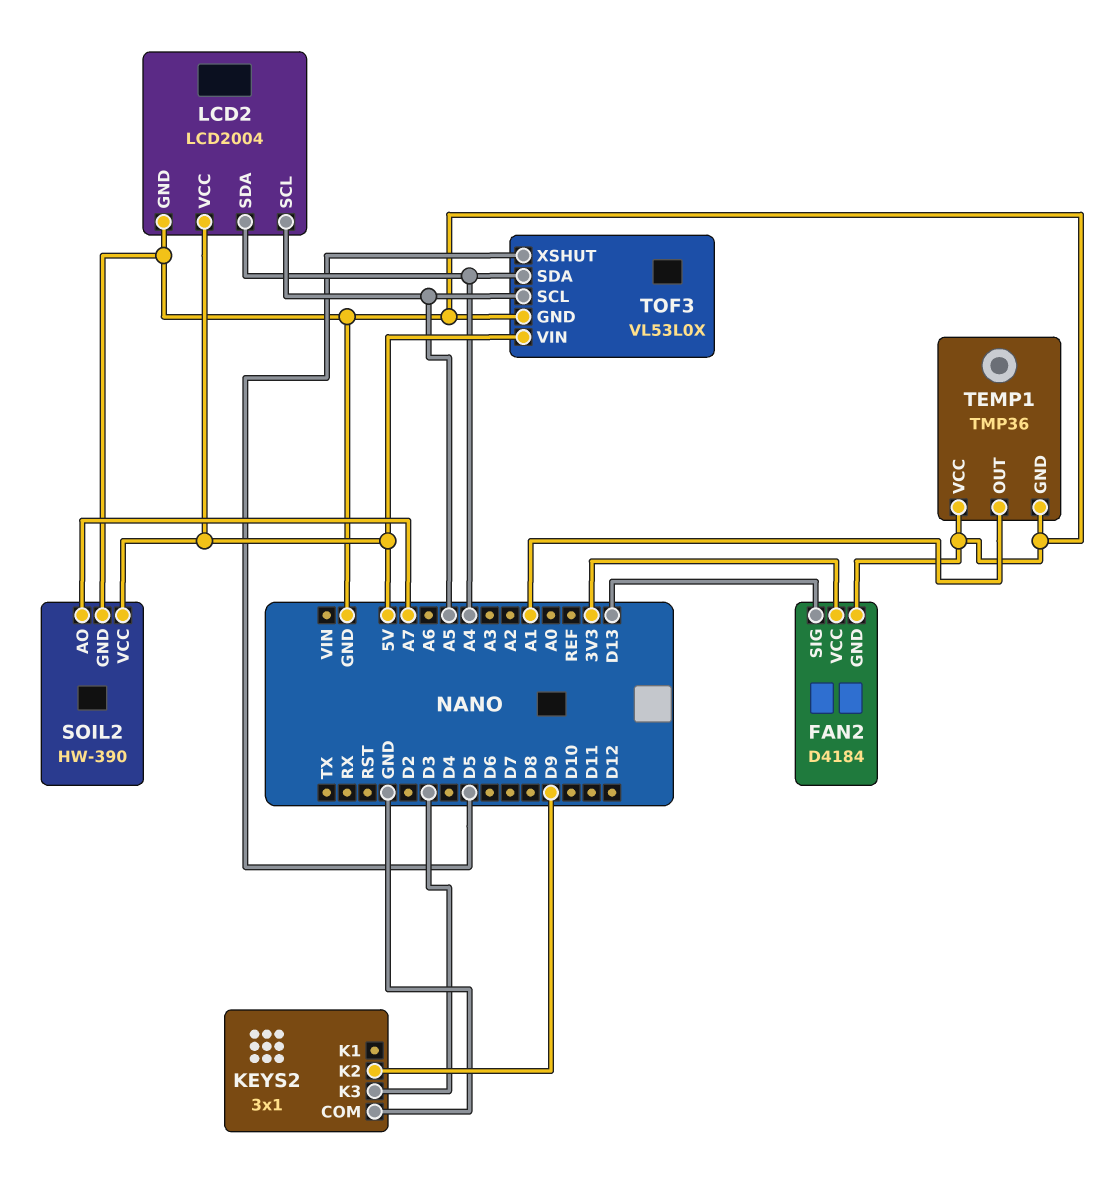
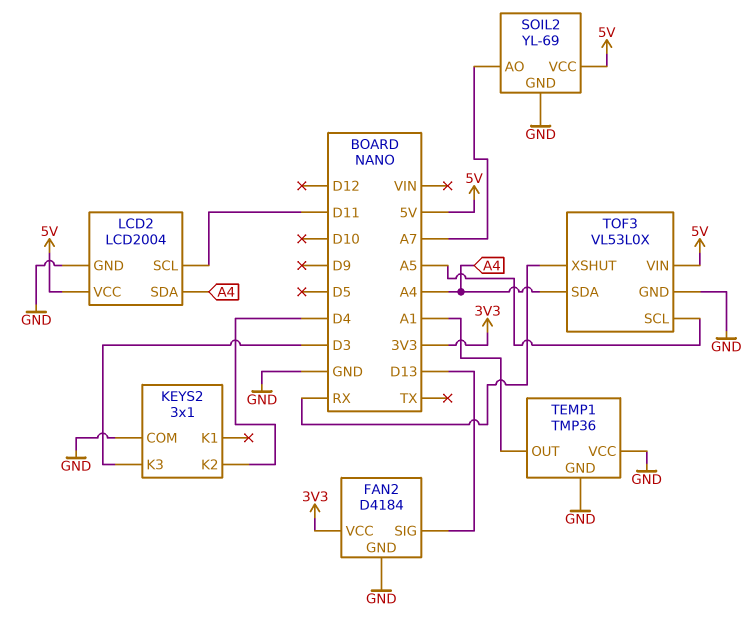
KEYS2 pin K2: D9 -> D4
LCD2 pin SCL: A5 -> D11
SOIL2: HW-390 -> YL-69
TOF3 pin XSHUT: D5 -> RX

